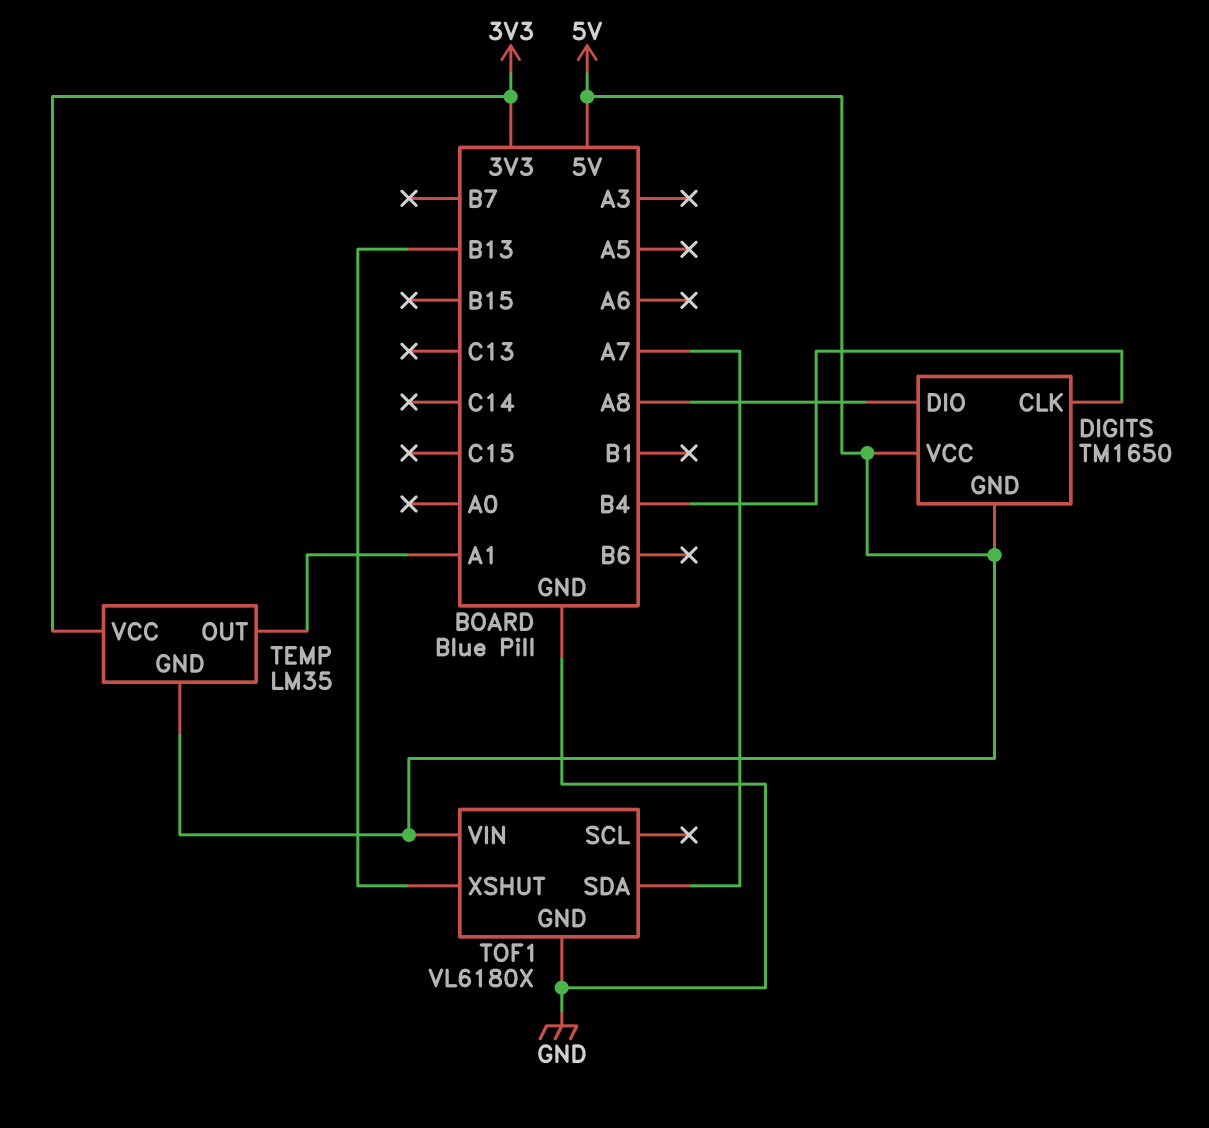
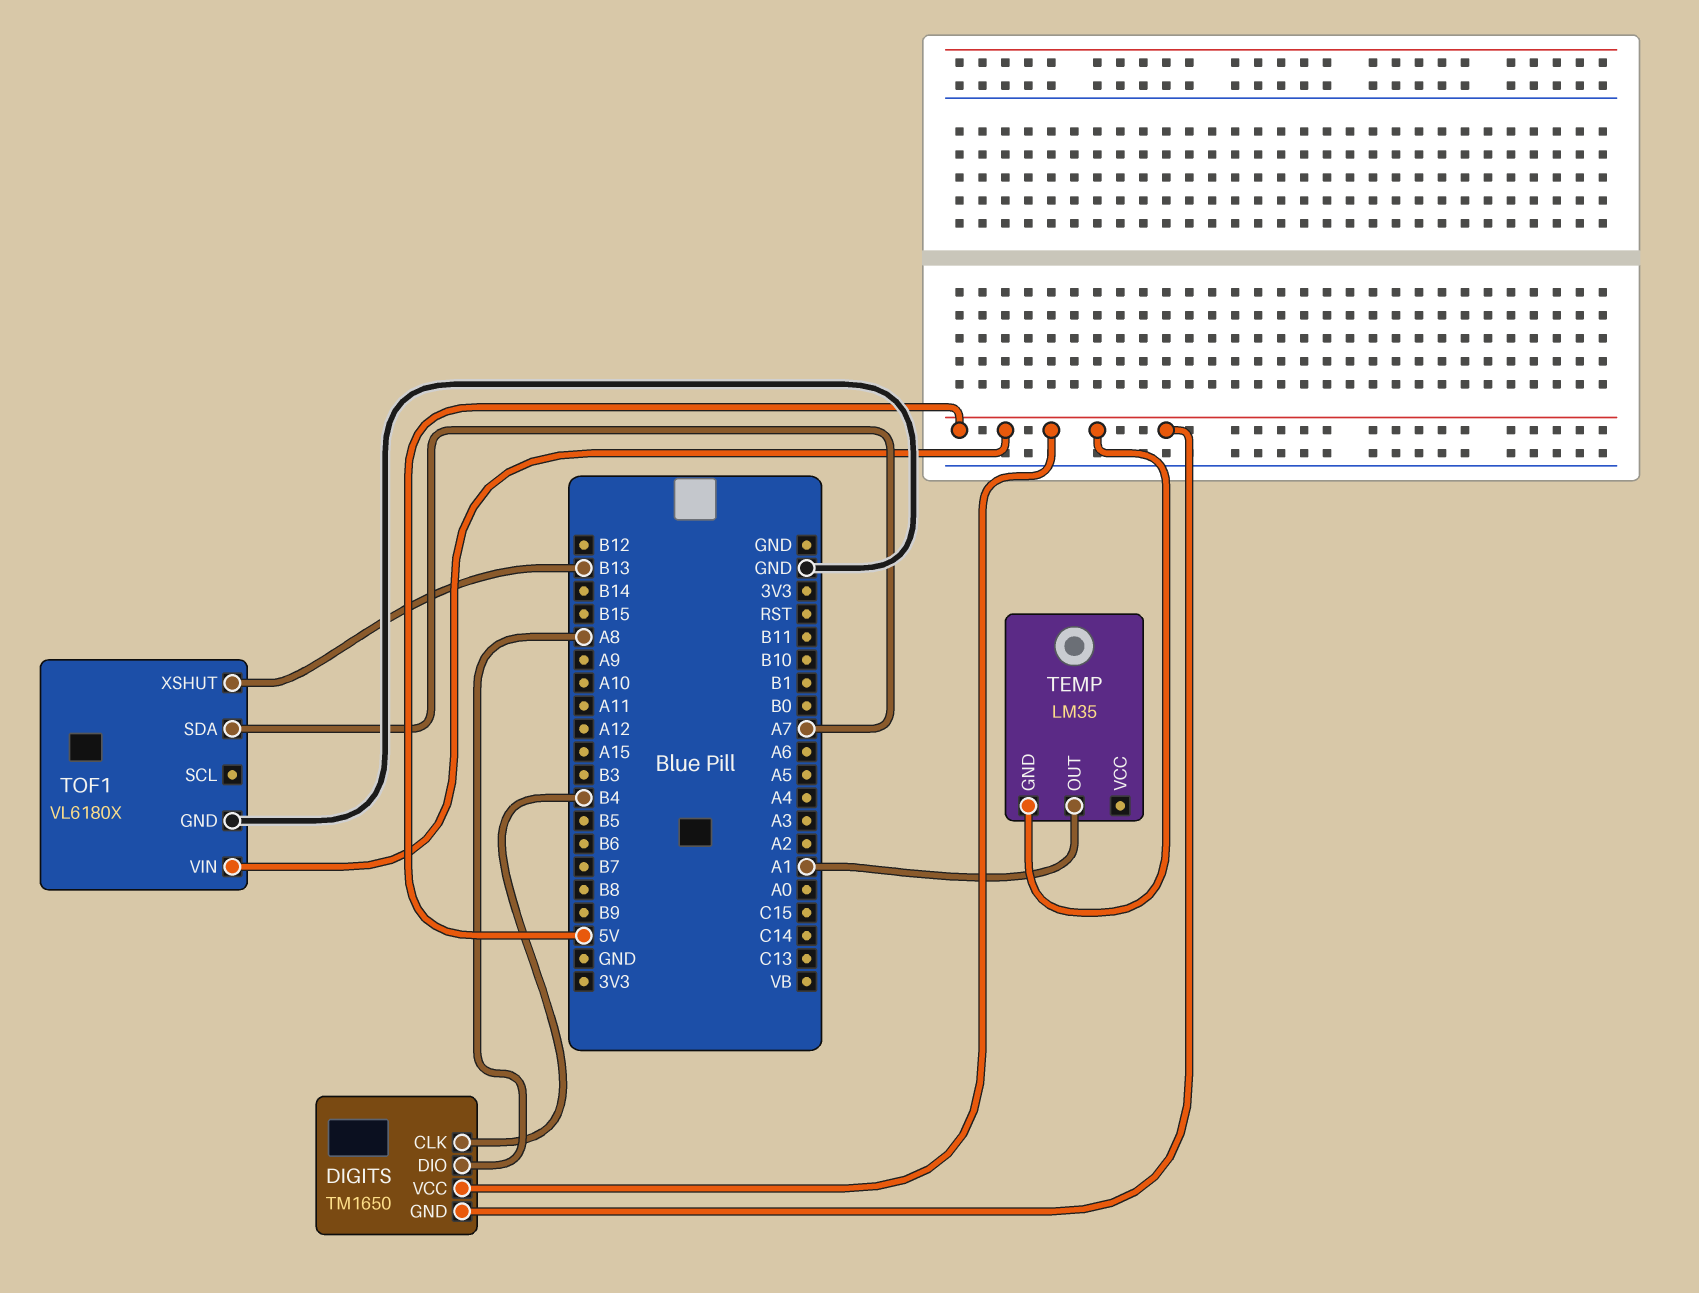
TEMP pin VCC: 3V3 -> none

